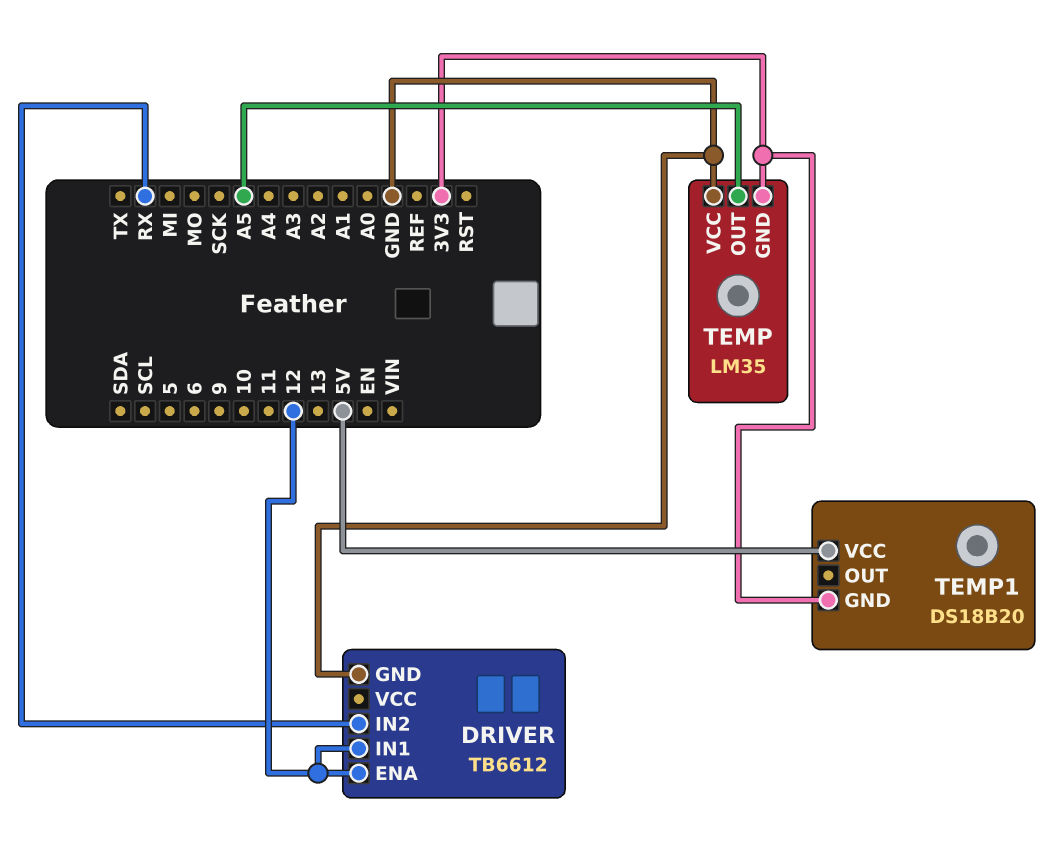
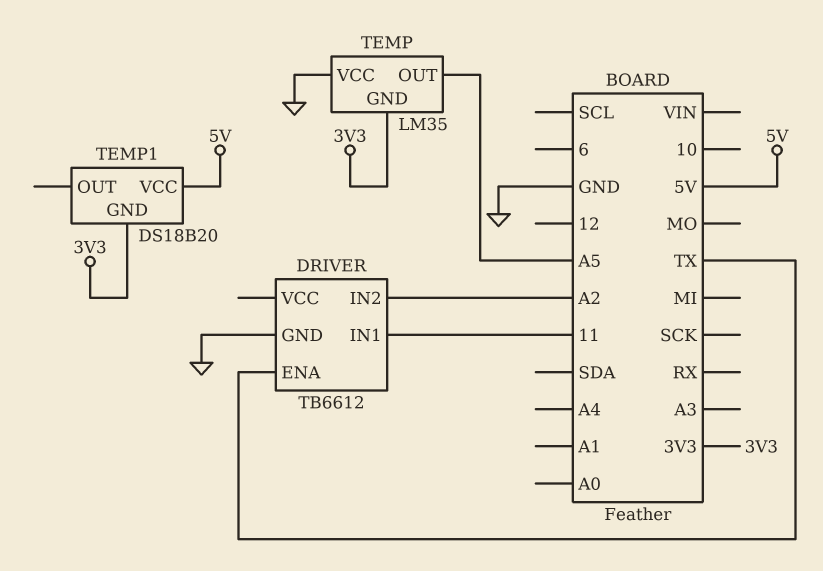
DRIVER pin ENA: 12 -> TX
DRIVER pin IN1: 12 -> 11
DRIVER pin IN2: RX -> A2

